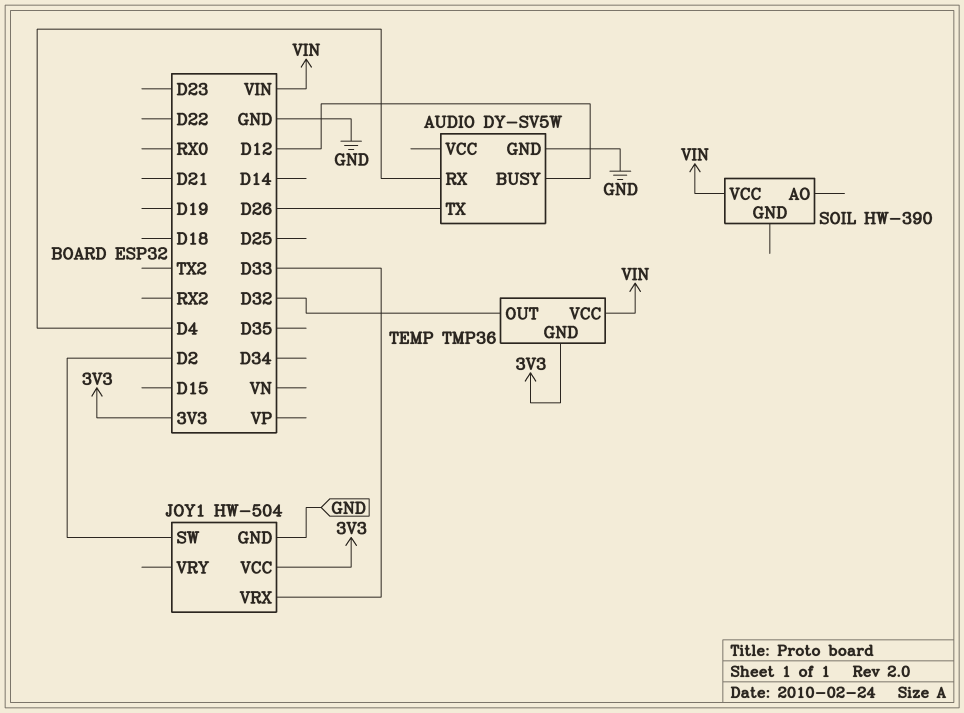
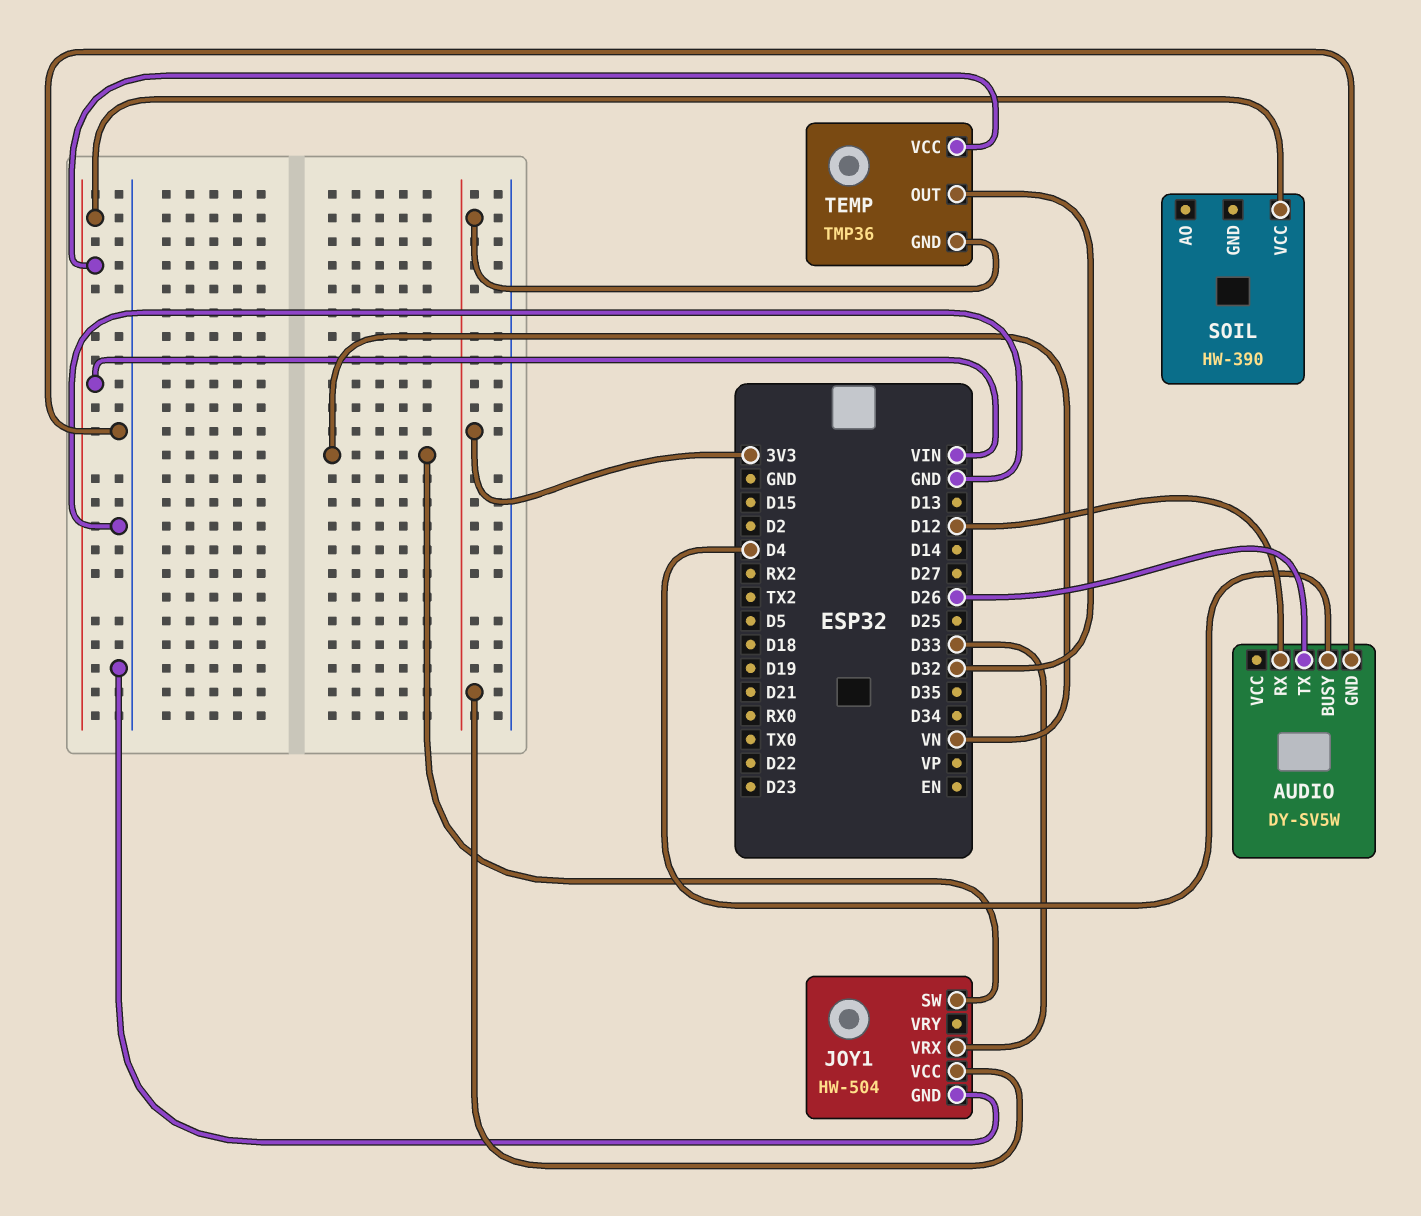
AUDIO pin BUSY: D12 -> D4
AUDIO pin RX: D4 -> D12
JOY1 pin SW: D2 -> VN

